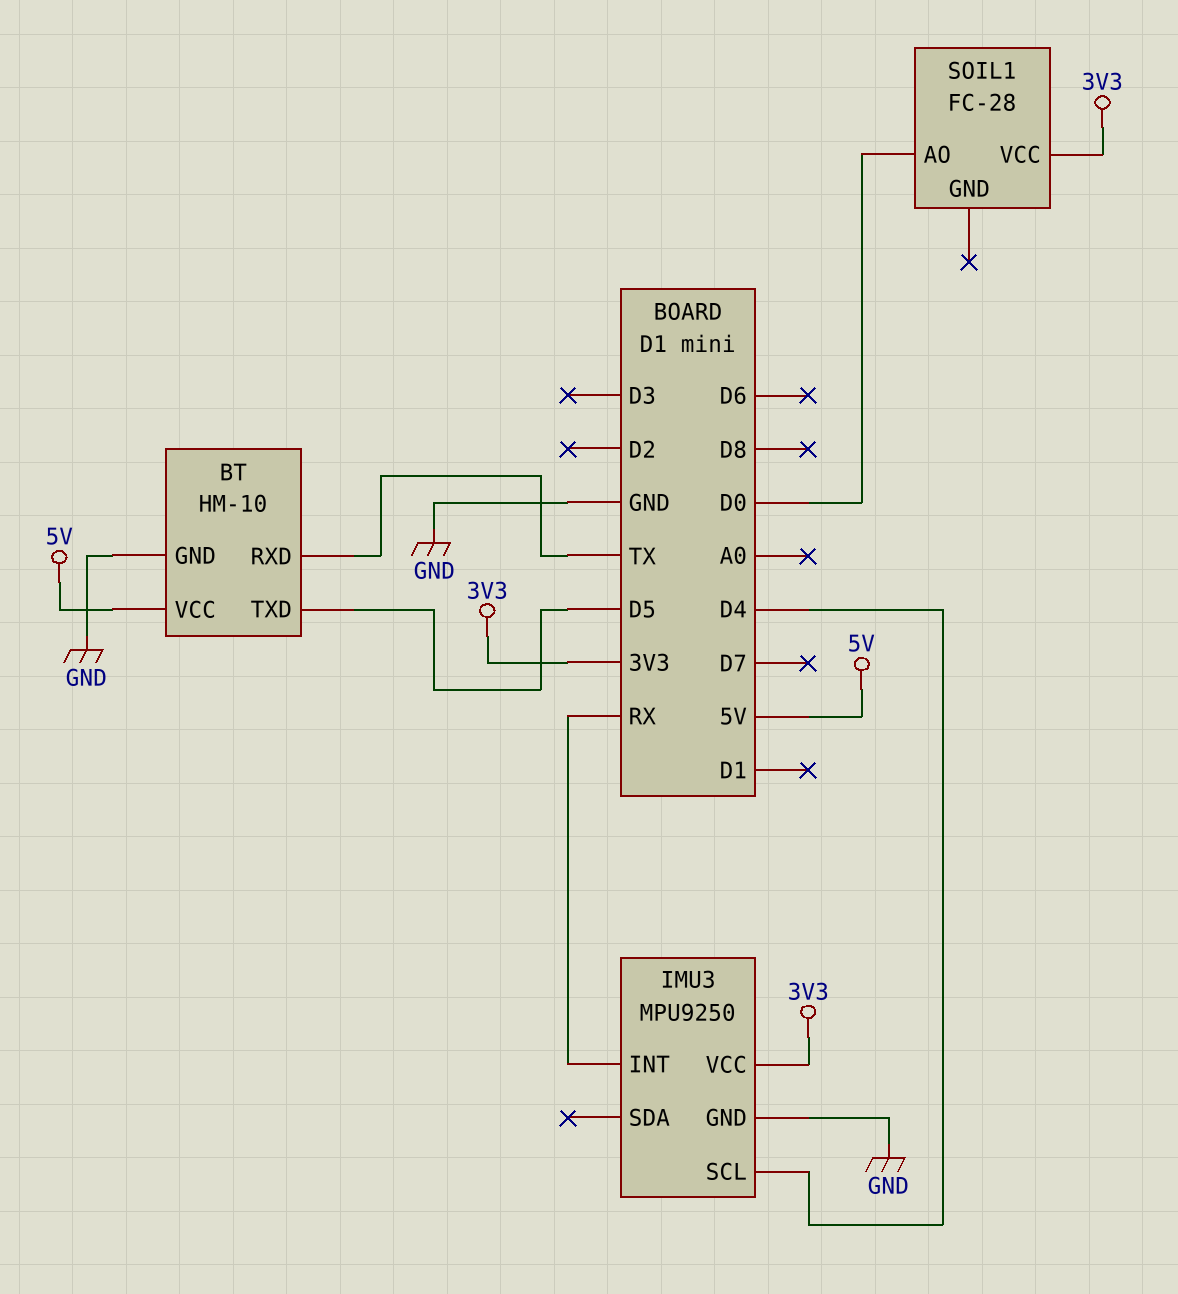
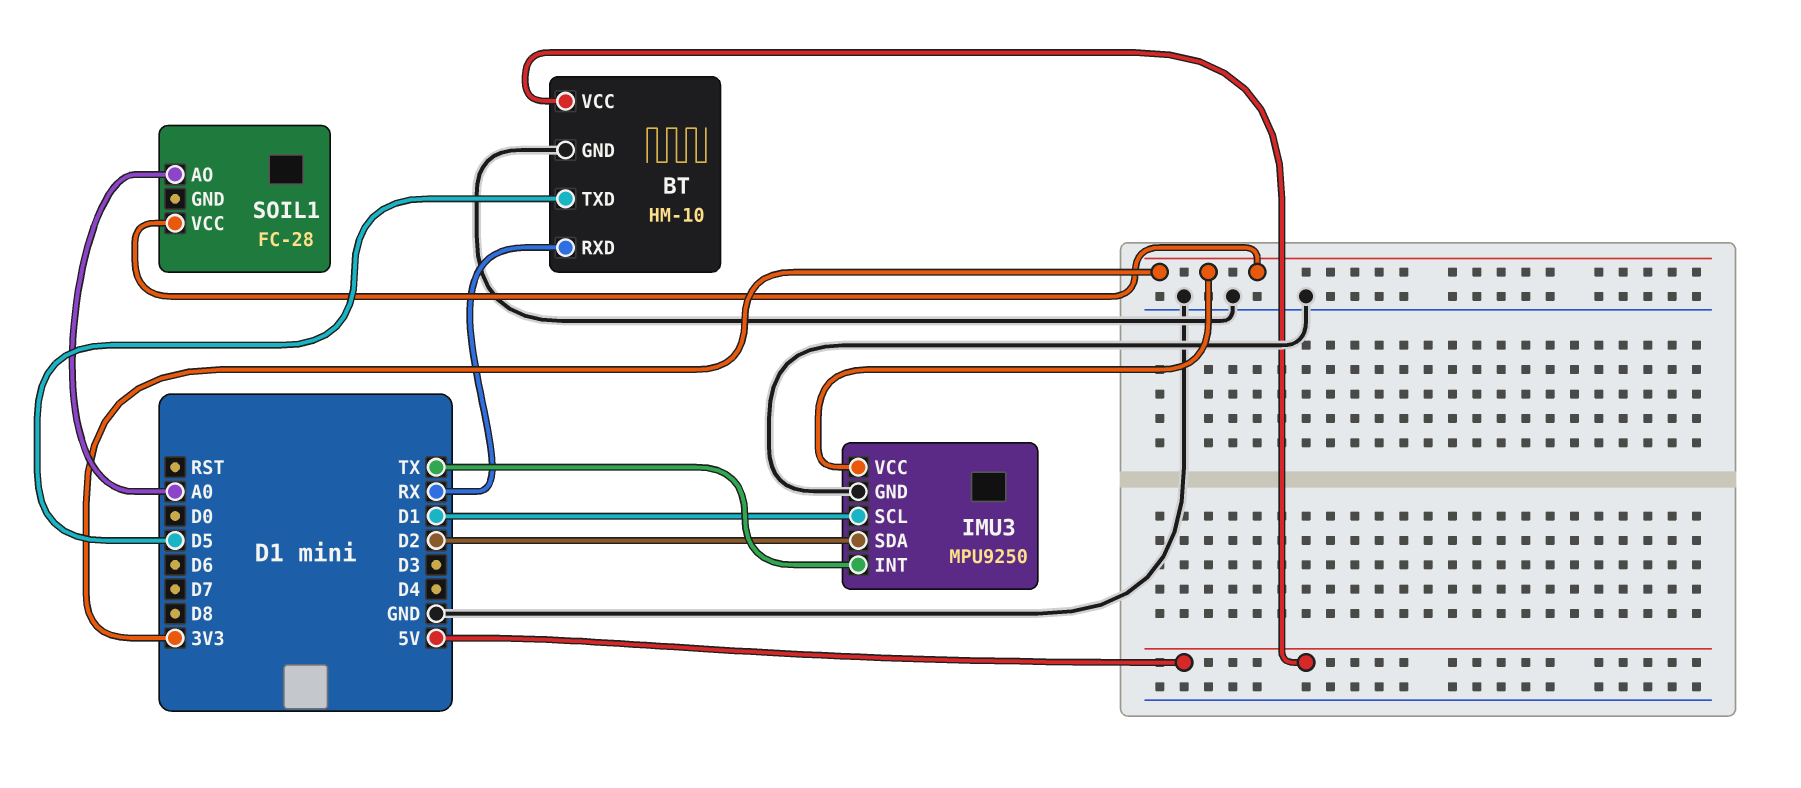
BT pin RXD: TX -> RX
IMU3 pin INT: RX -> TX
IMU3 pin SCL: D4 -> D1
IMU3 pin SDA: none -> D2
SOIL1 pin AO: D0 -> A0

